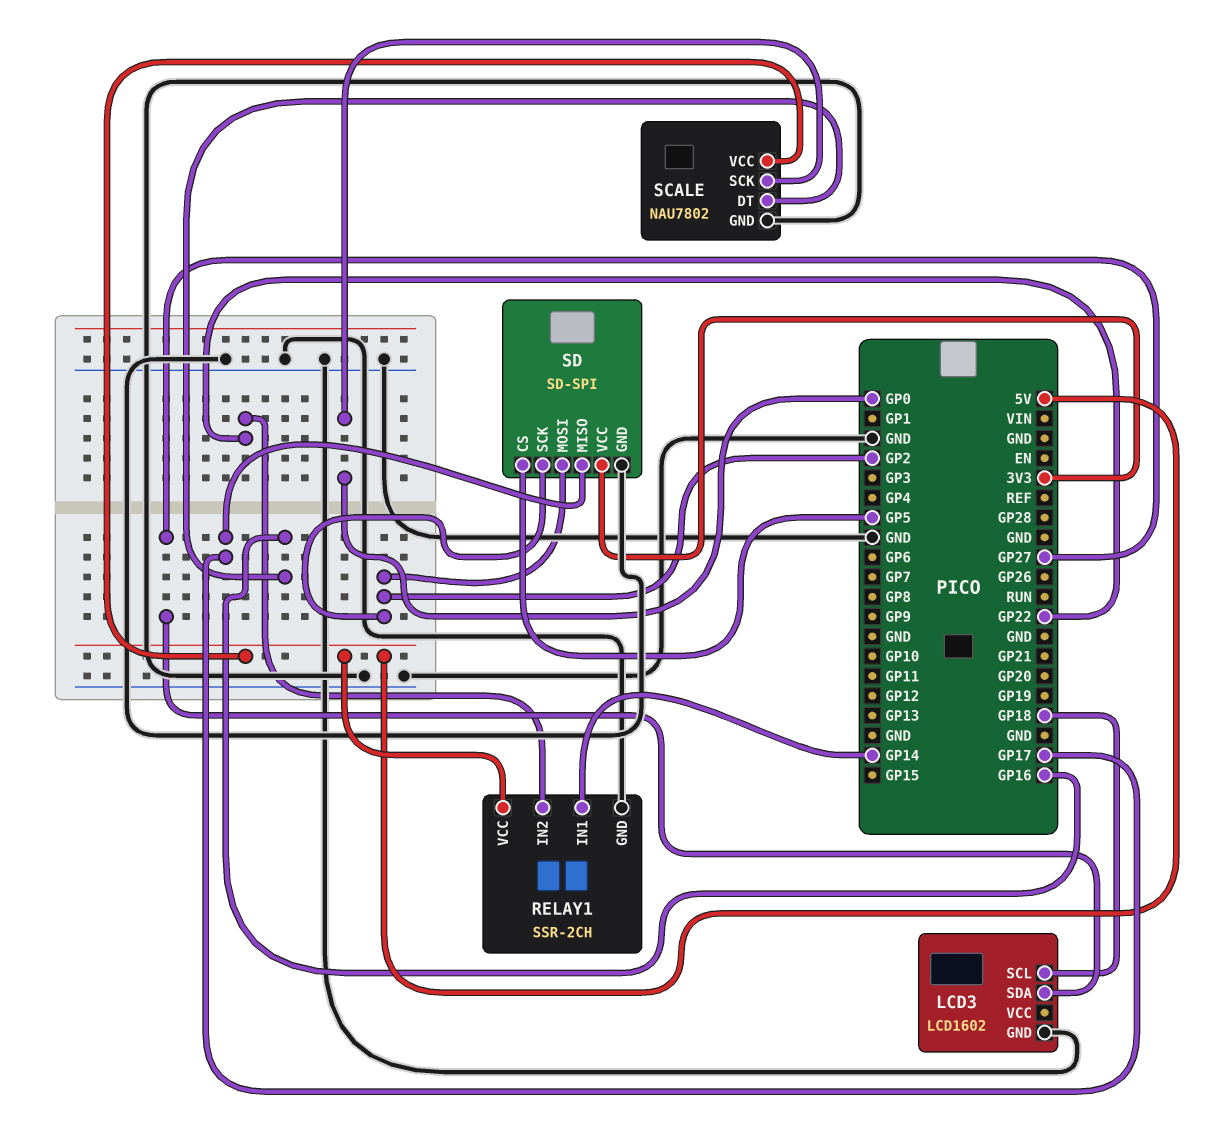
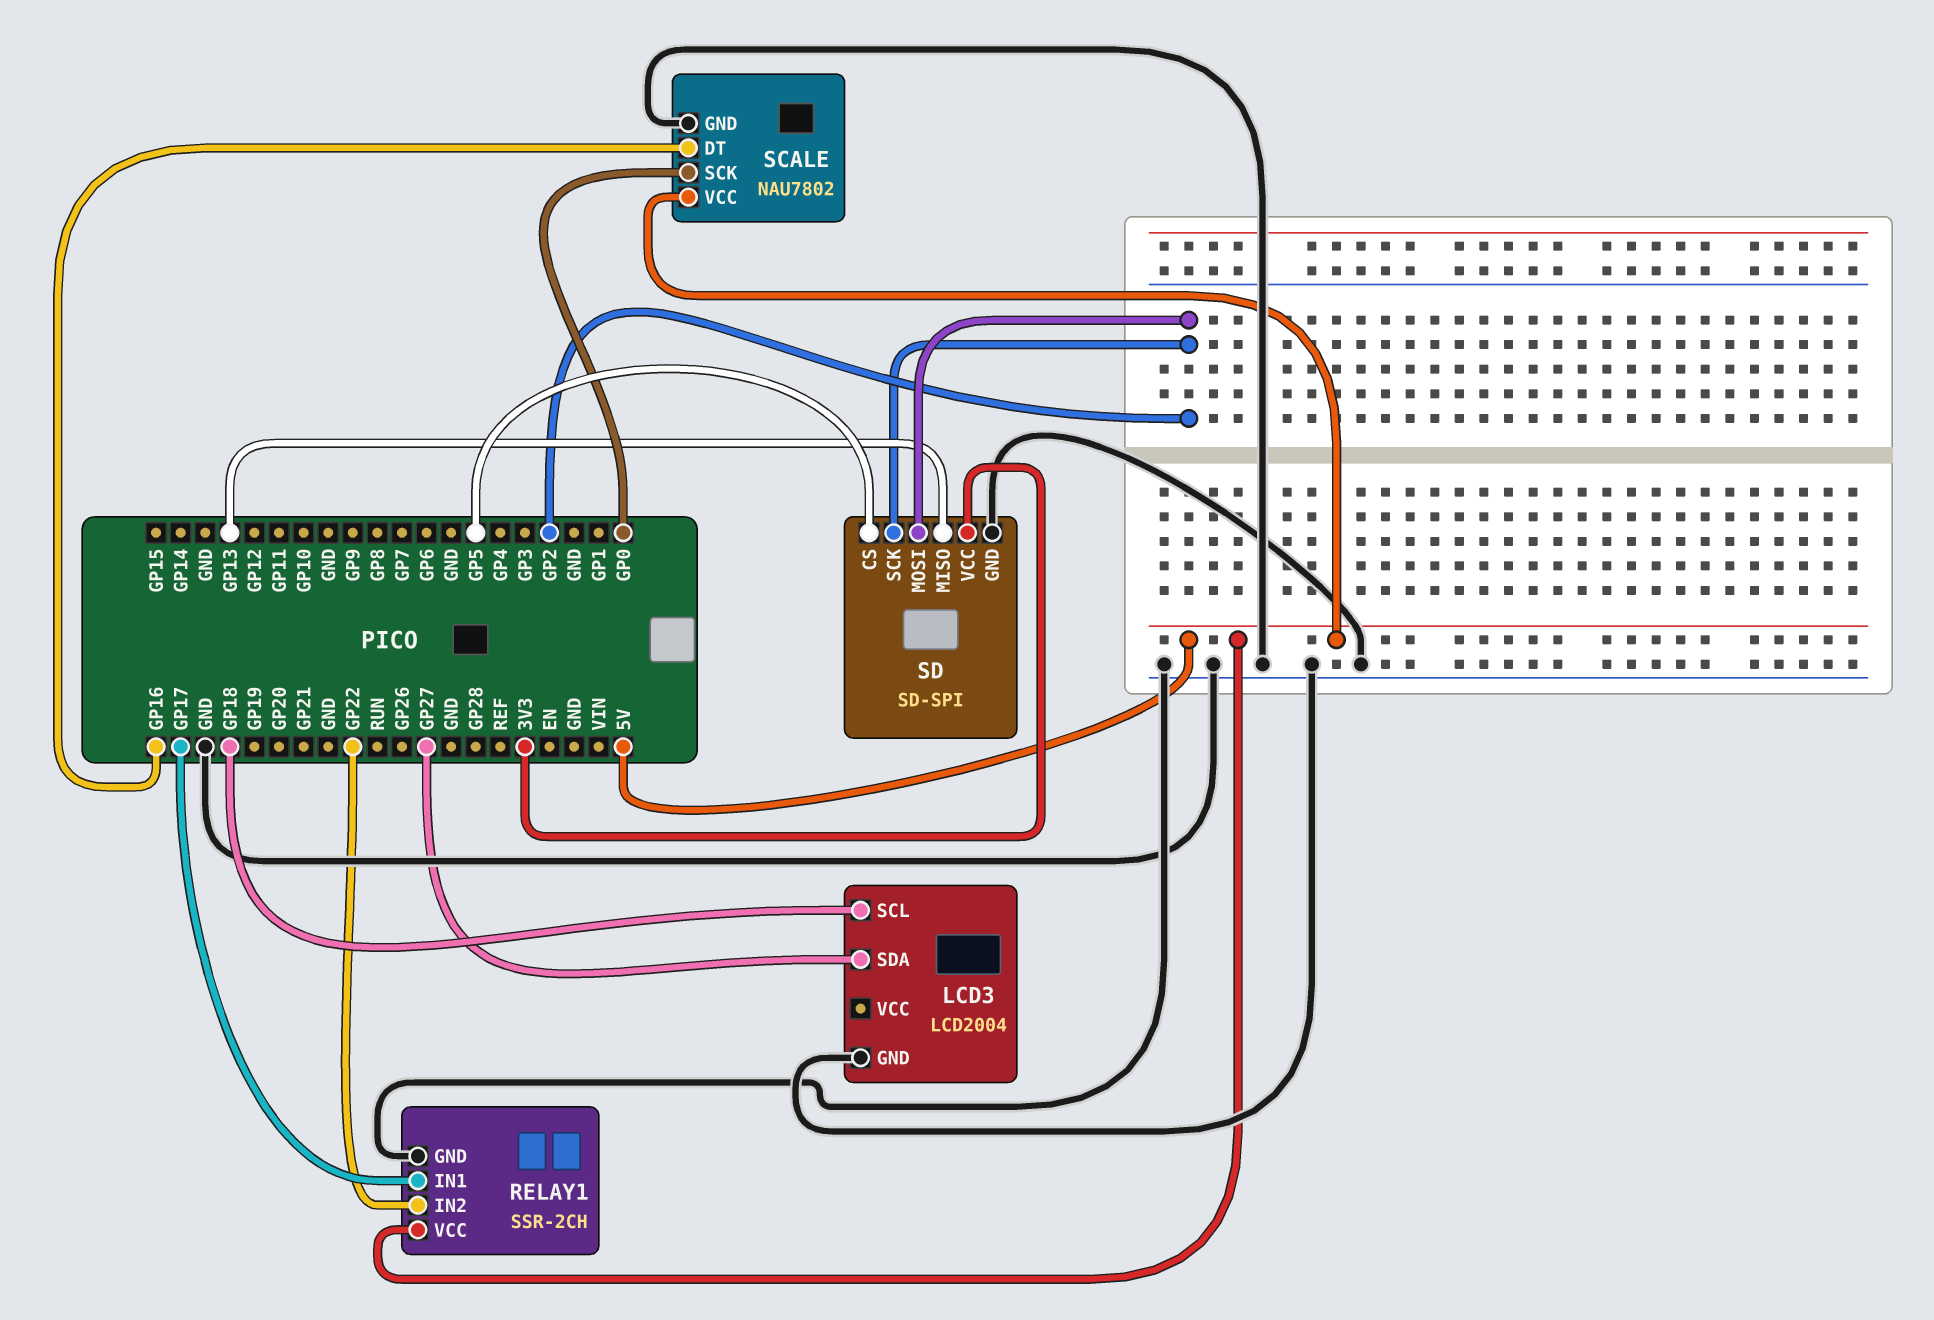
LCD3: LCD1602 -> LCD2004
RELAY1 pin IN1: GP14 -> GP17
SD pin MISO: GP17 -> GP13

